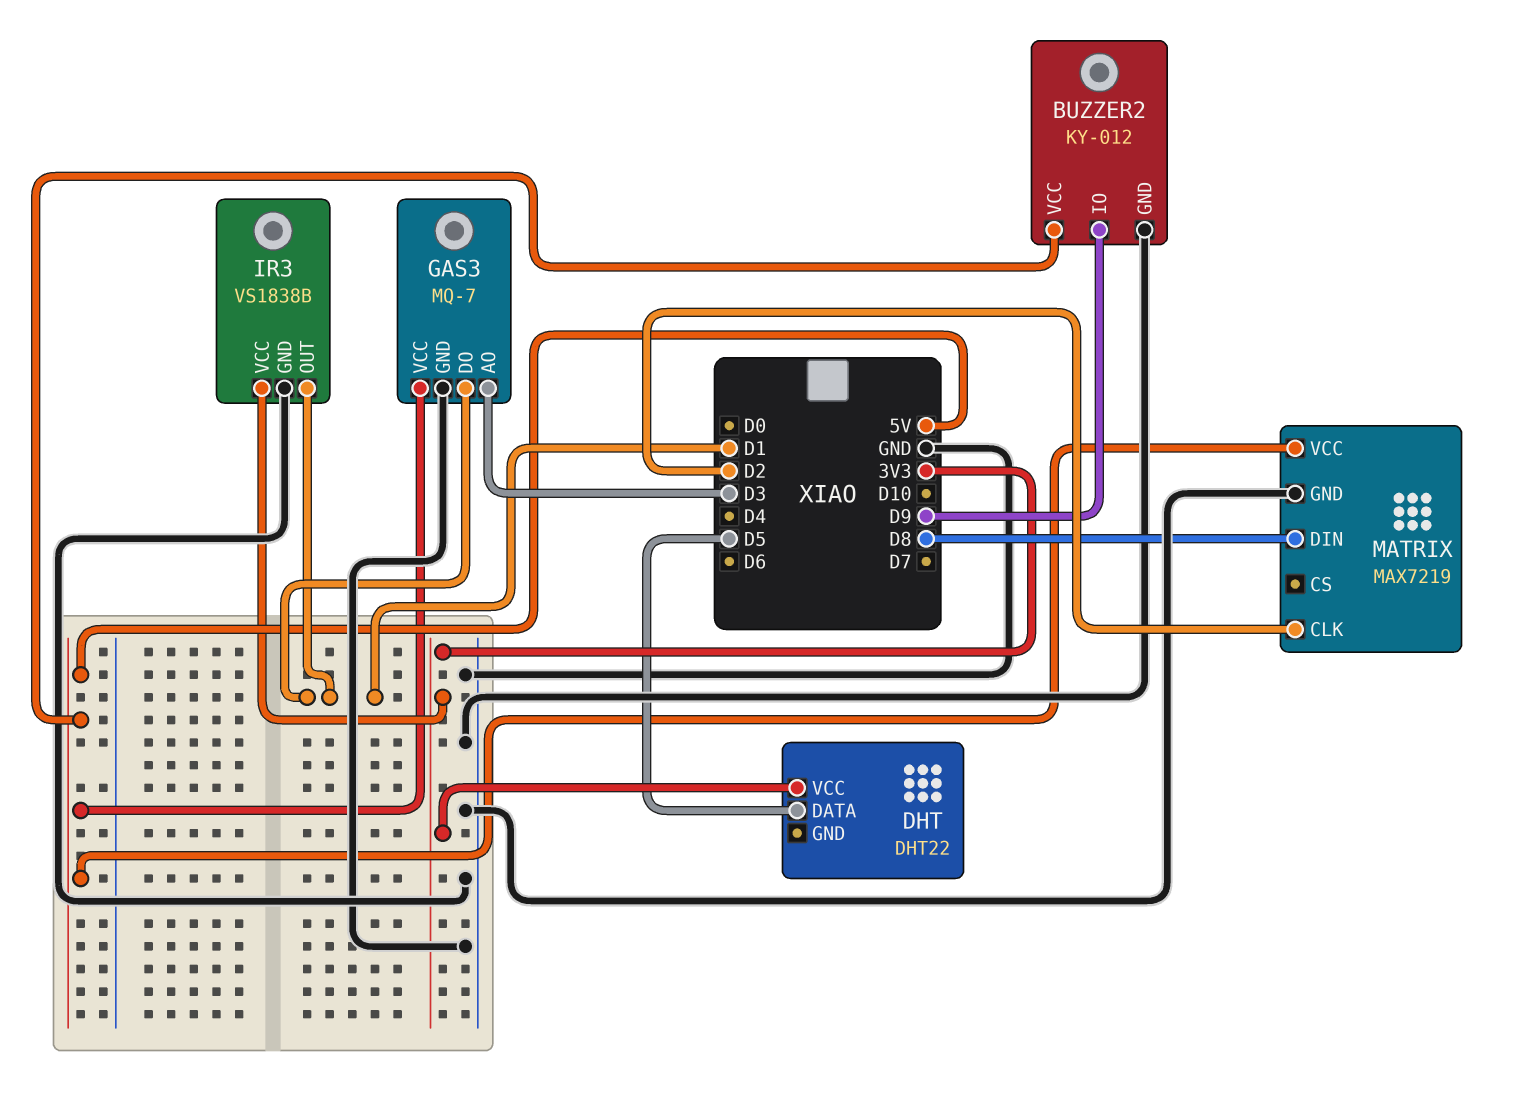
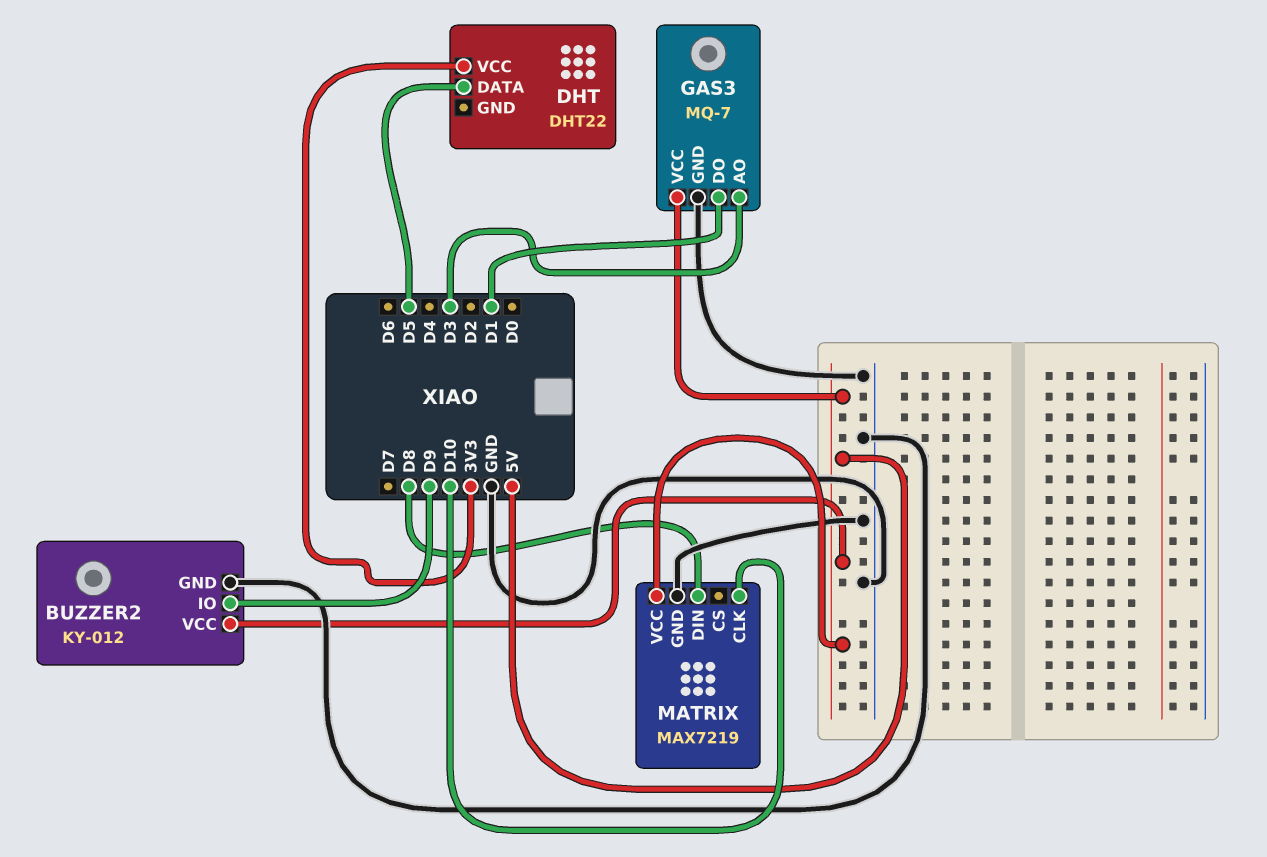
IR3: VS1838B -> none
IR3 pin GND: GND -> none
IR3 pin OUT: D1 -> none
IR3 pin VCC: 3V3 -> none
MATRIX pin CLK: D2 -> D10

